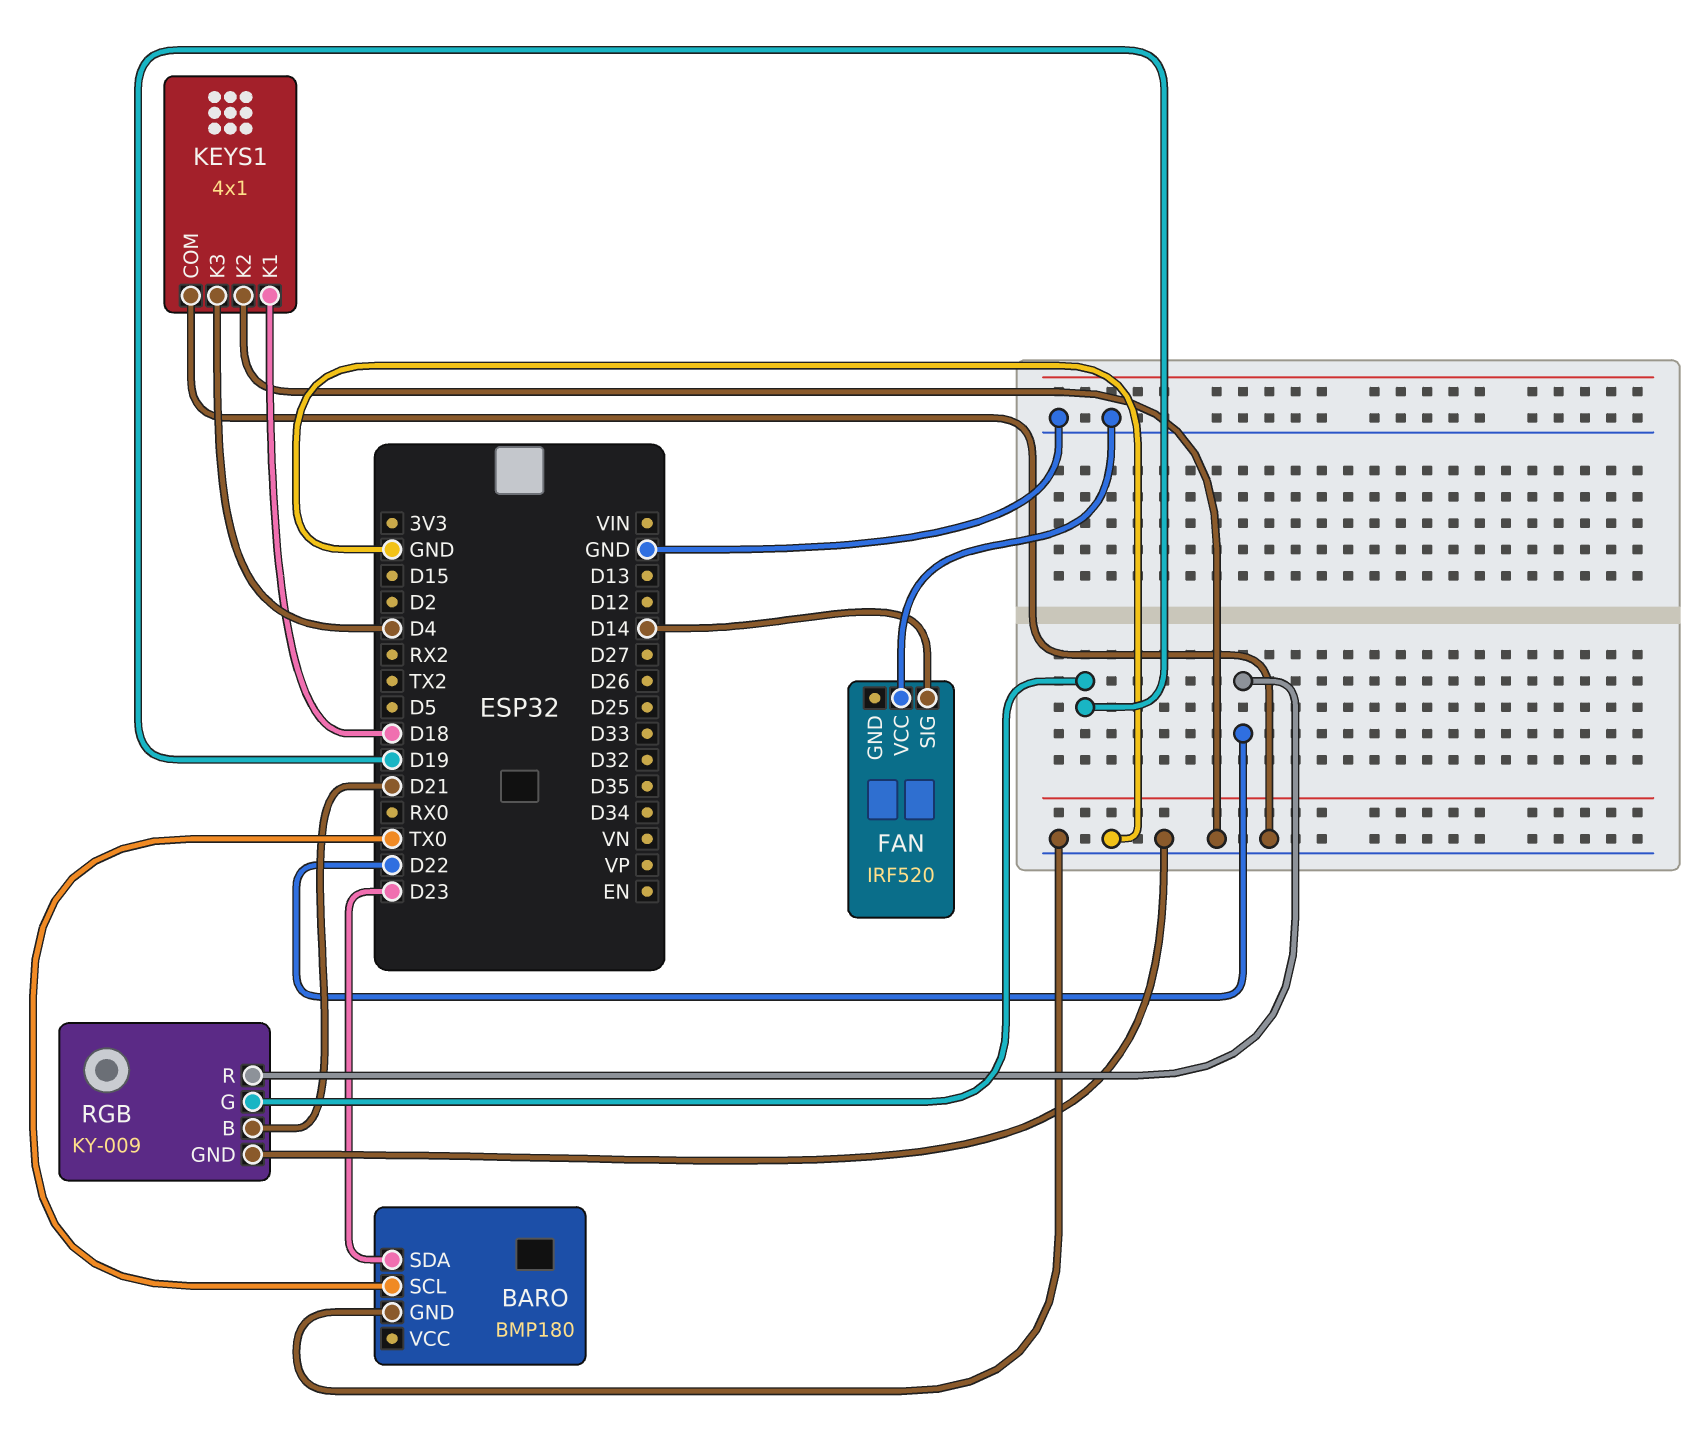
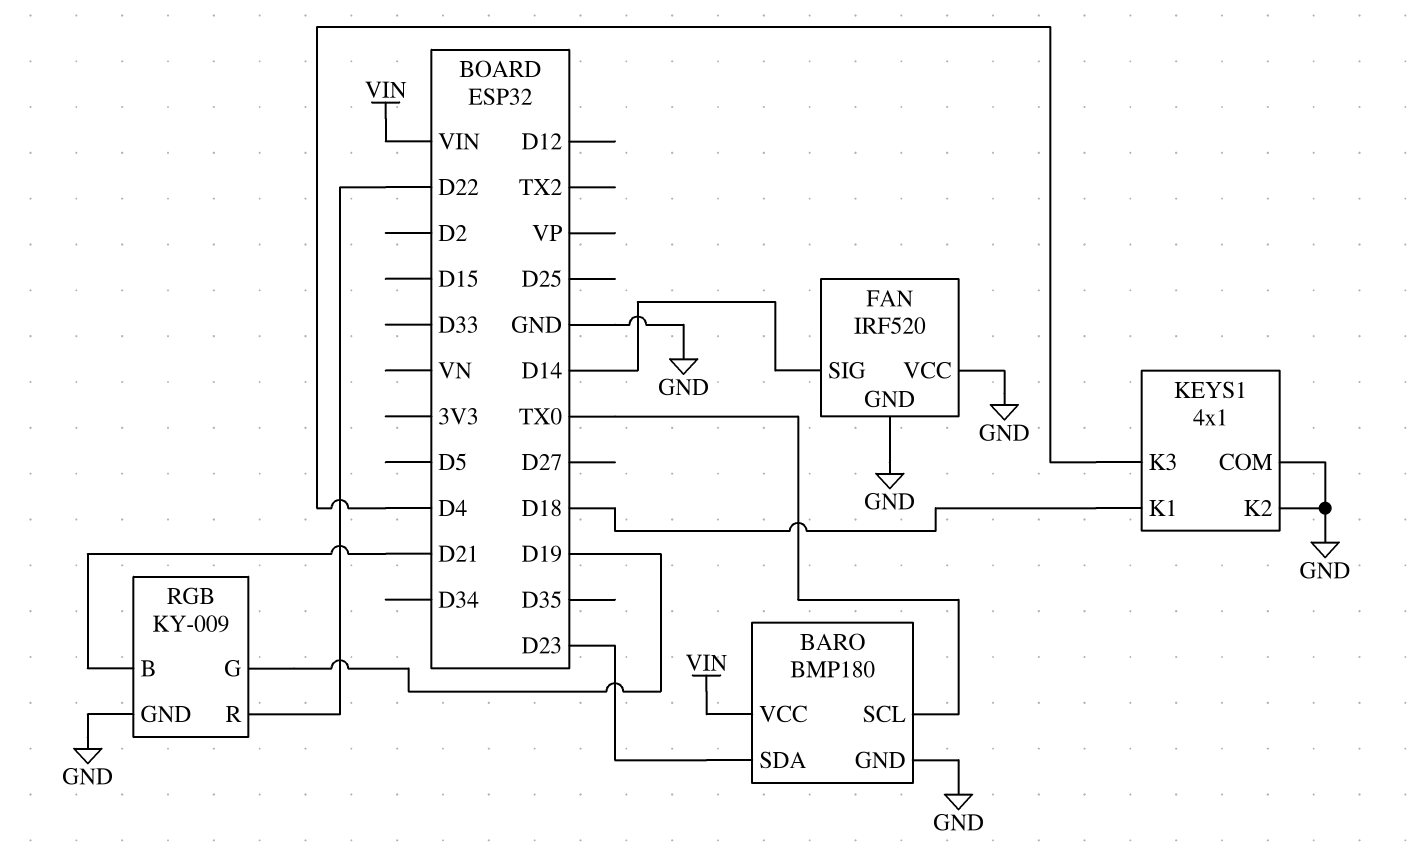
BARO pin VCC: none -> VIN
FAN pin GND: none -> GND

